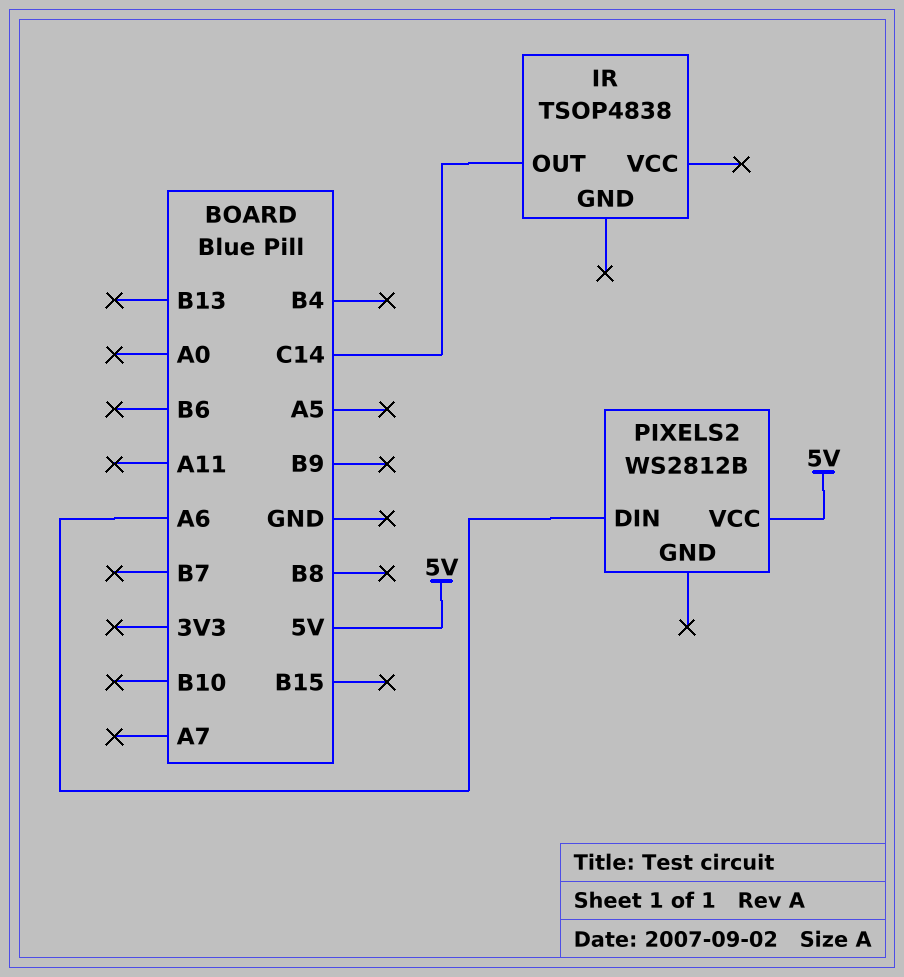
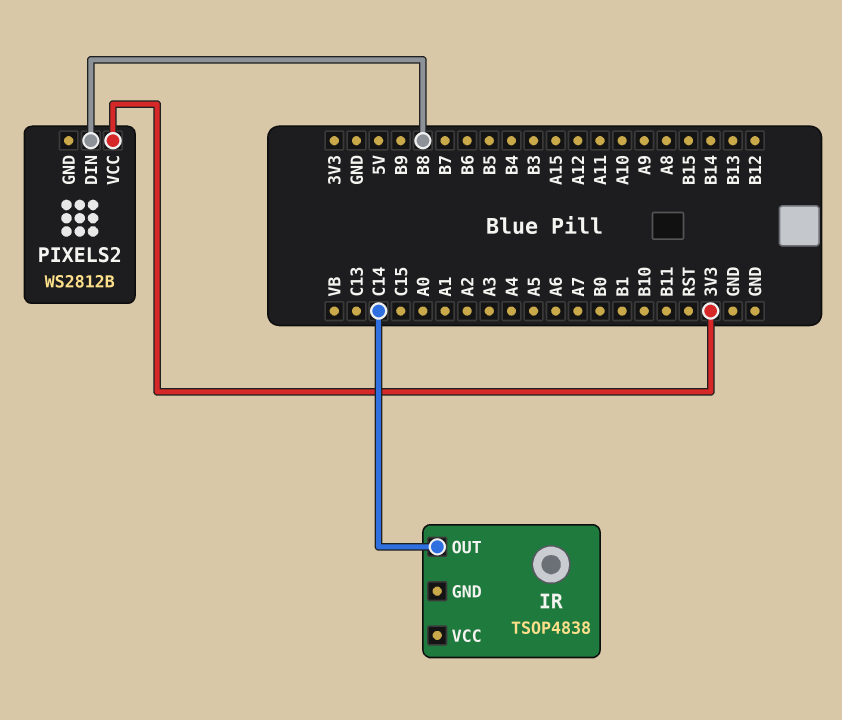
PIXELS2 pin DIN: A6 -> B8
PIXELS2 pin VCC: 5V -> 3V3

